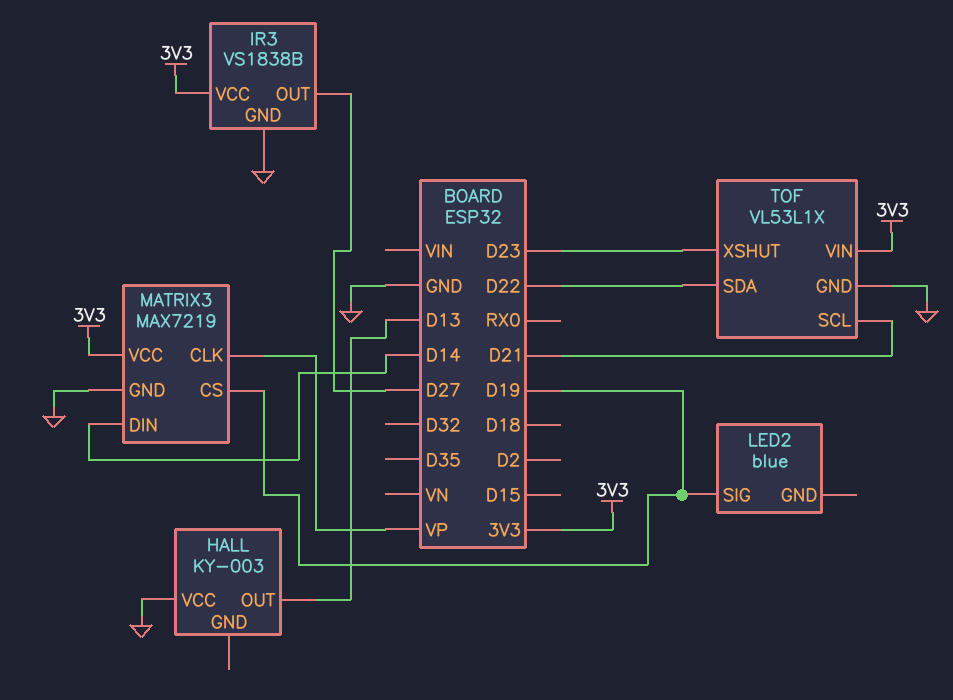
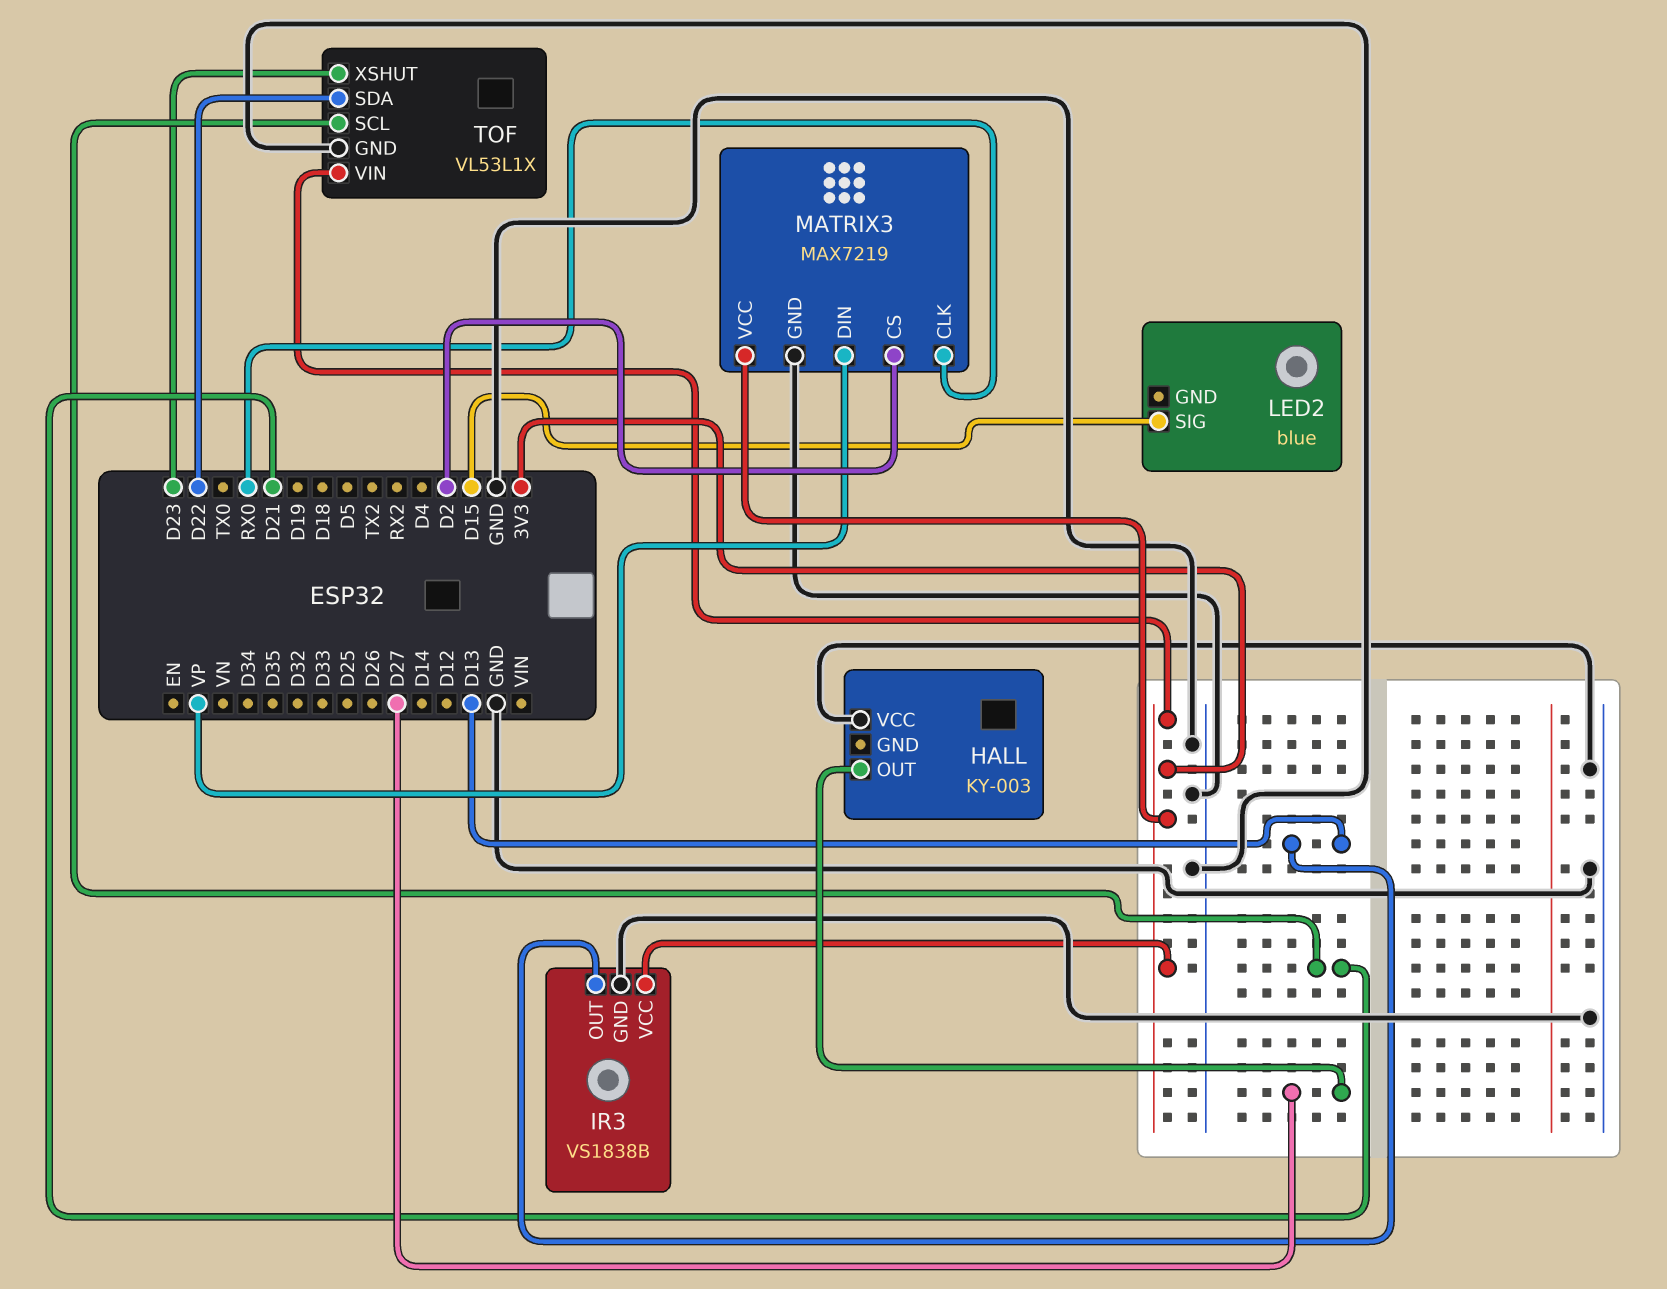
HALL pin OUT: D13 -> D27
IR3 pin OUT: D27 -> D13
LED2 pin SIG: D19 -> D15
MATRIX3 pin CLK: VP -> RX0
MATRIX3 pin CS: D19 -> D2
MATRIX3 pin DIN: D14 -> VP

